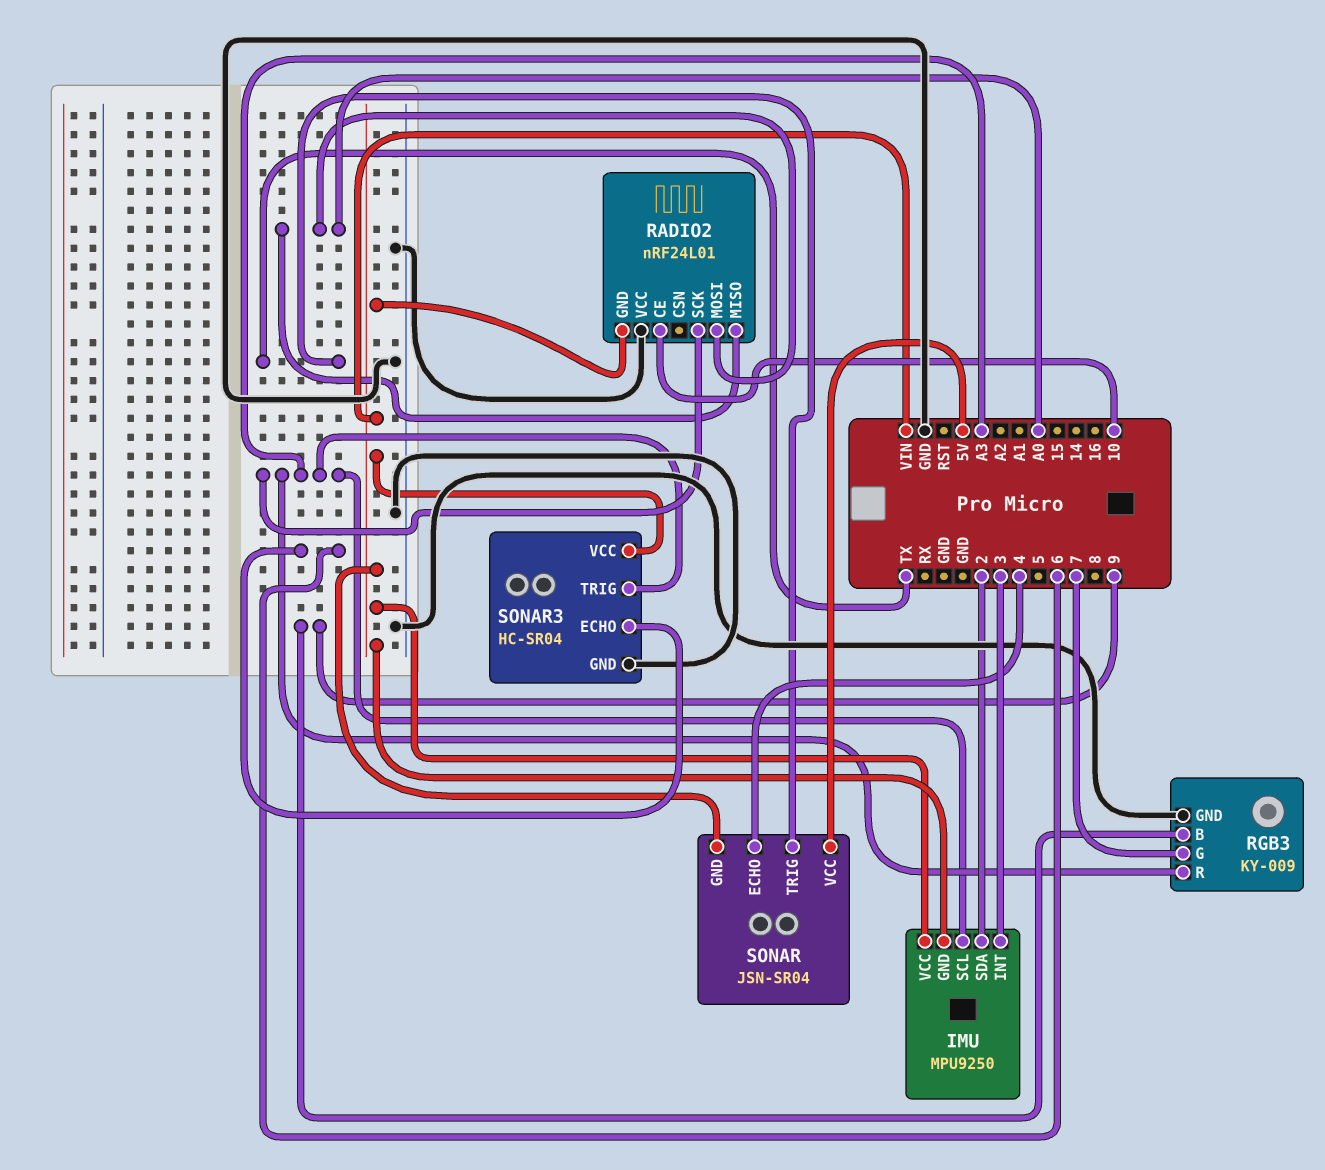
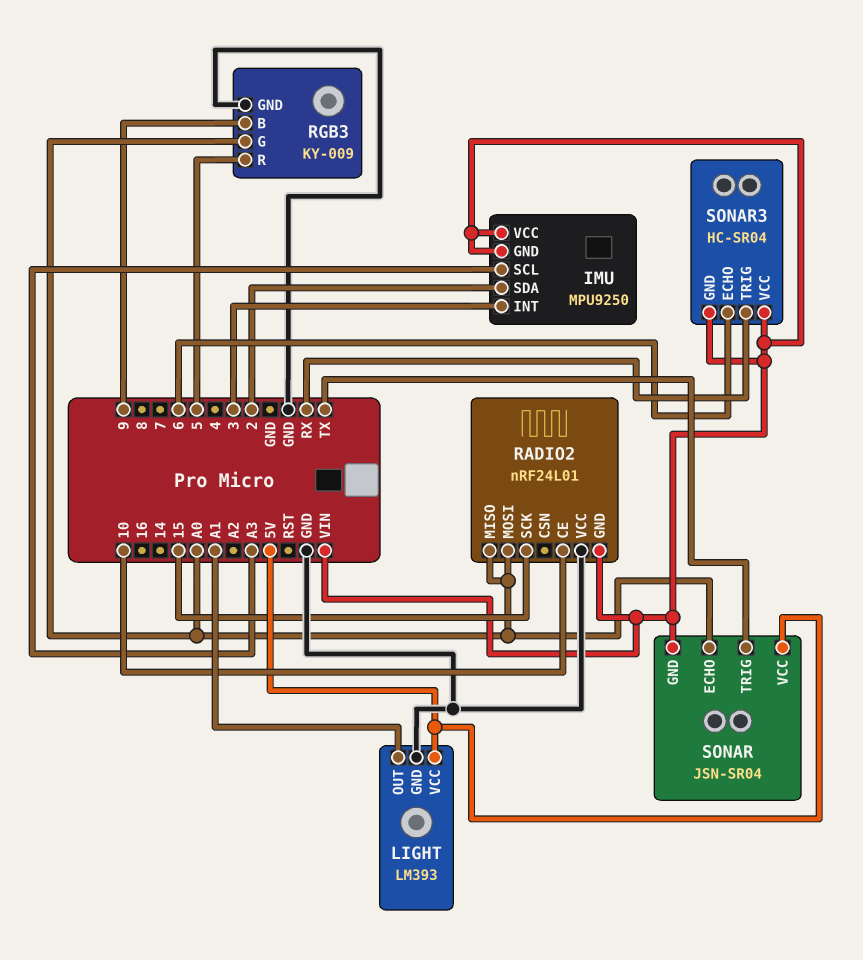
LIGHT: none -> LM393
LIGHT pin GND: none -> GND
LIGHT pin OUT: none -> A1
LIGHT pin VCC: none -> 5V
RADIO2 pin SCK: A3 -> 15
RGB3 pin G: 7 -> A0
RGB3 pin R: A3 -> 5
SONAR pin ECHO: 4 -> A0
SONAR3 pin GND: GND -> VIN
SONAR3 pin TRIG: A3 -> RX

